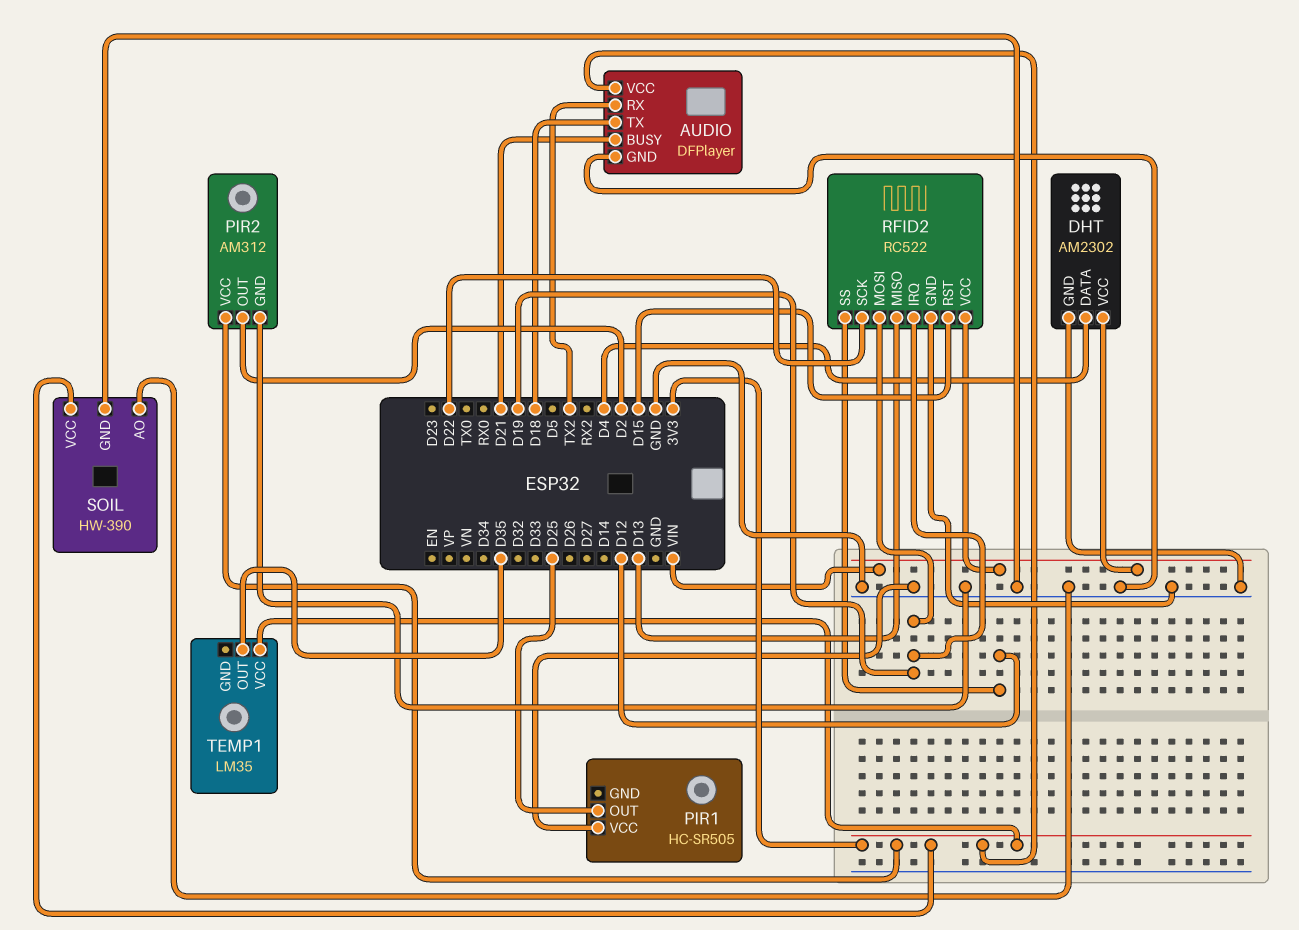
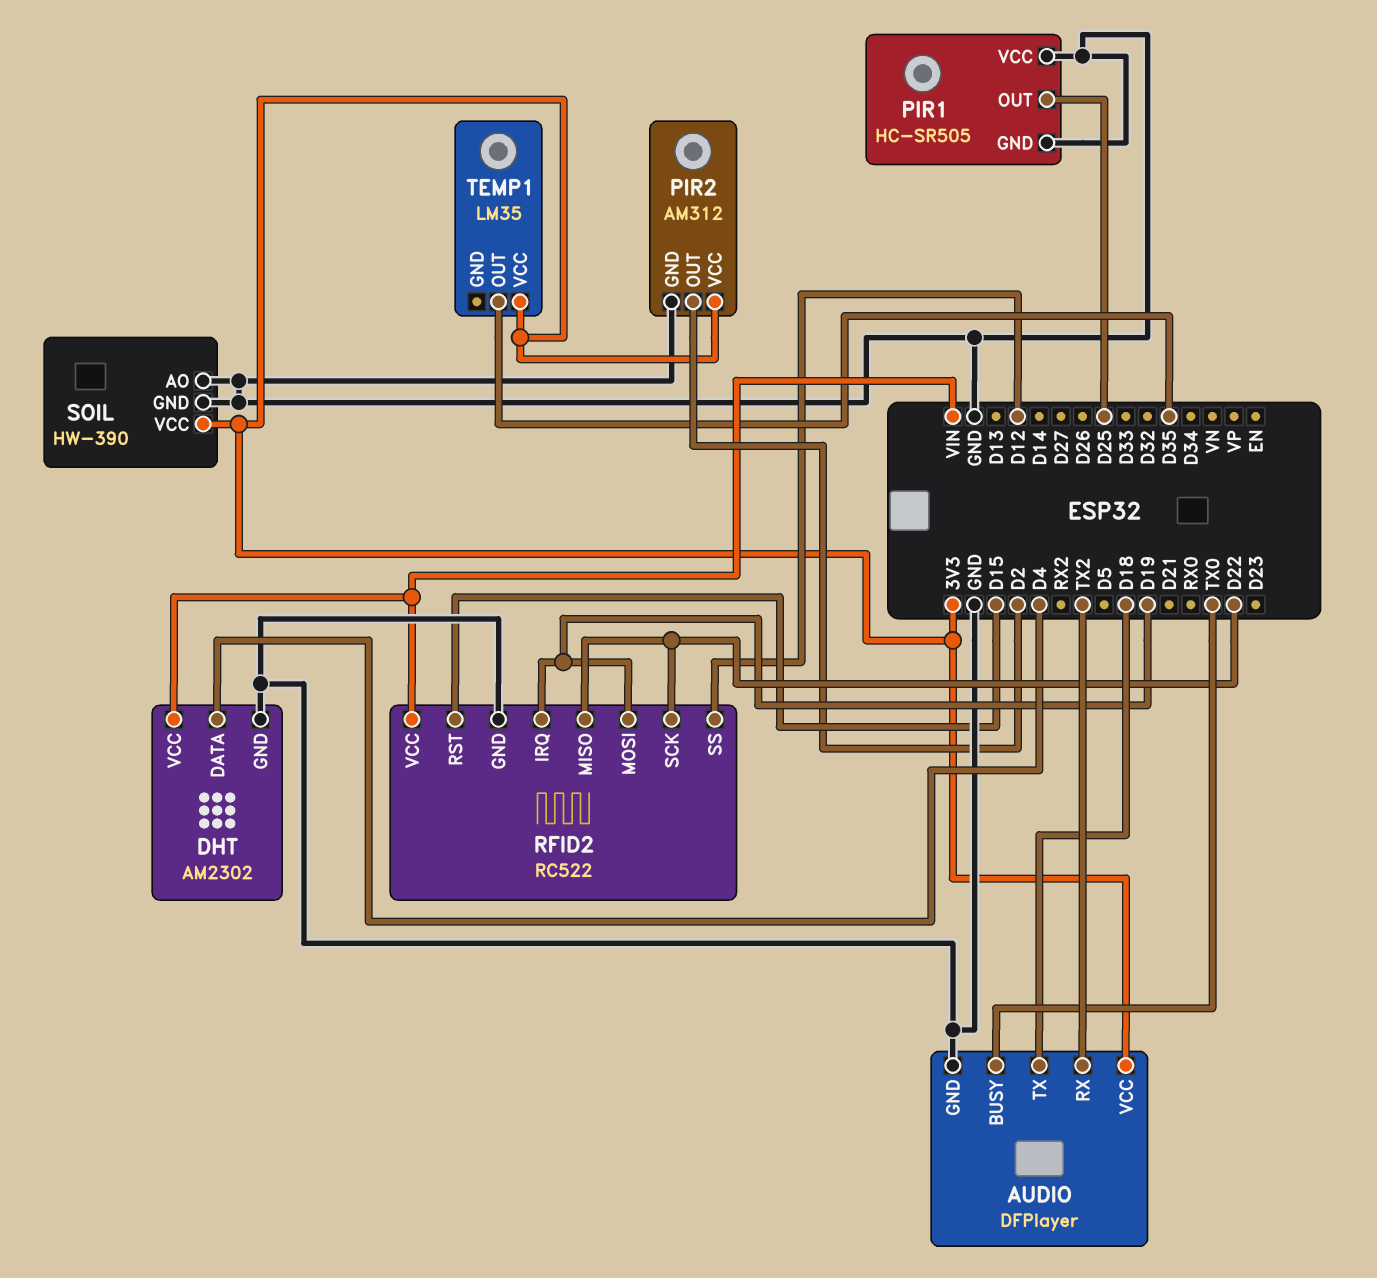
AUDIO pin BUSY: D21 -> TX0
PIR1 pin GND: none -> GND
RFID2 pin MISO: D13 -> D22

